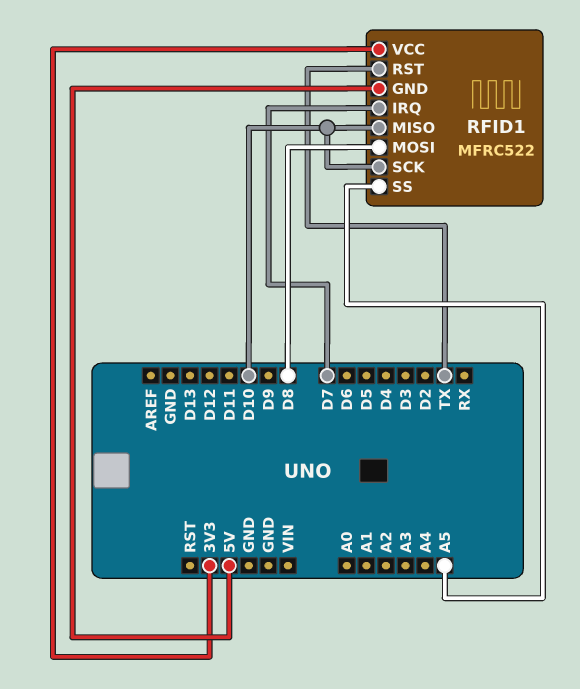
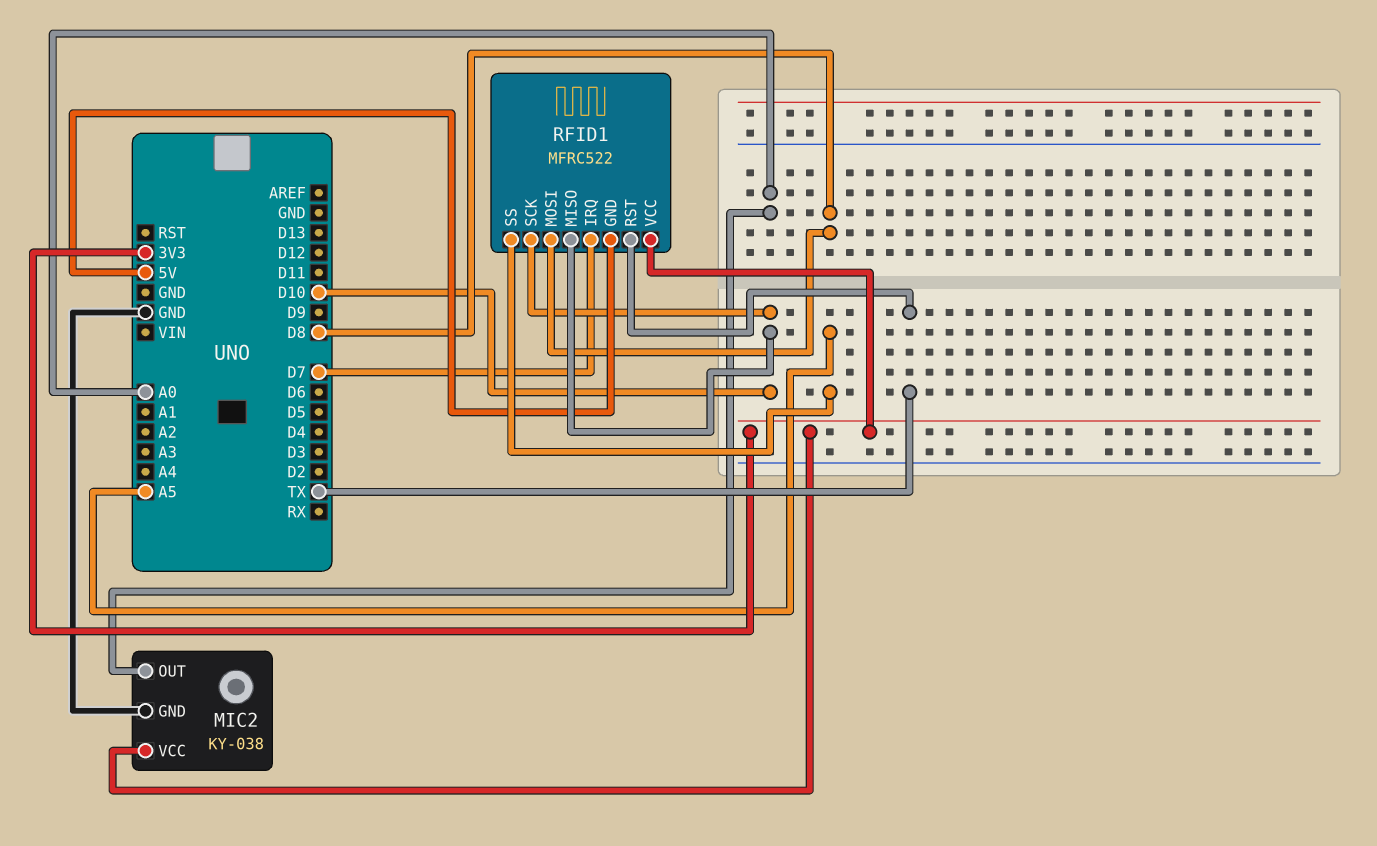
MIC2: none -> KY-038
MIC2 pin GND: none -> GND
MIC2 pin OUT: none -> A0
MIC2 pin VCC: none -> 3V3

